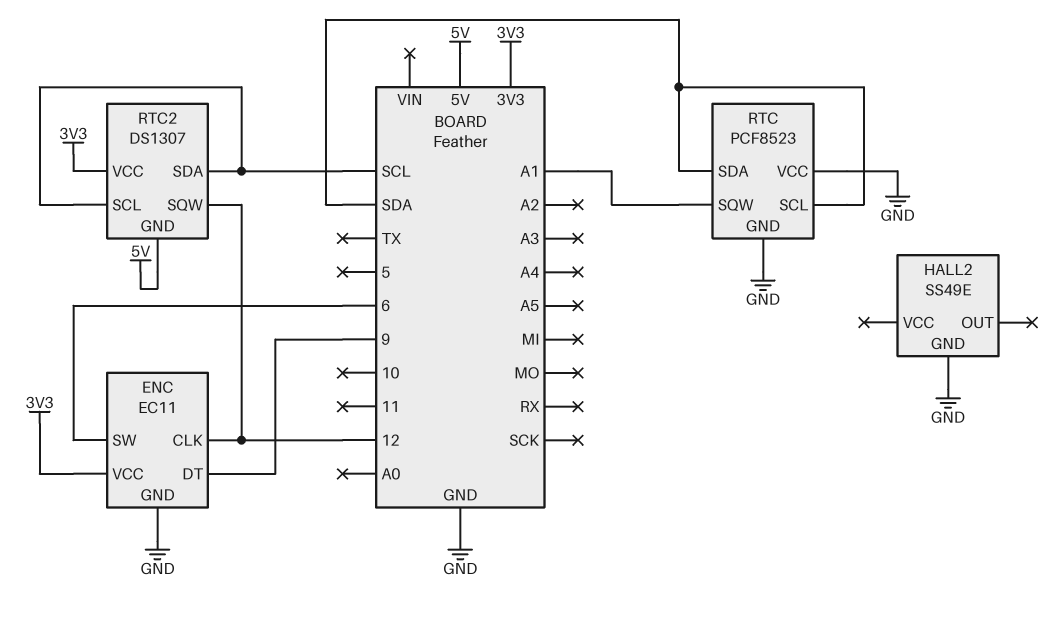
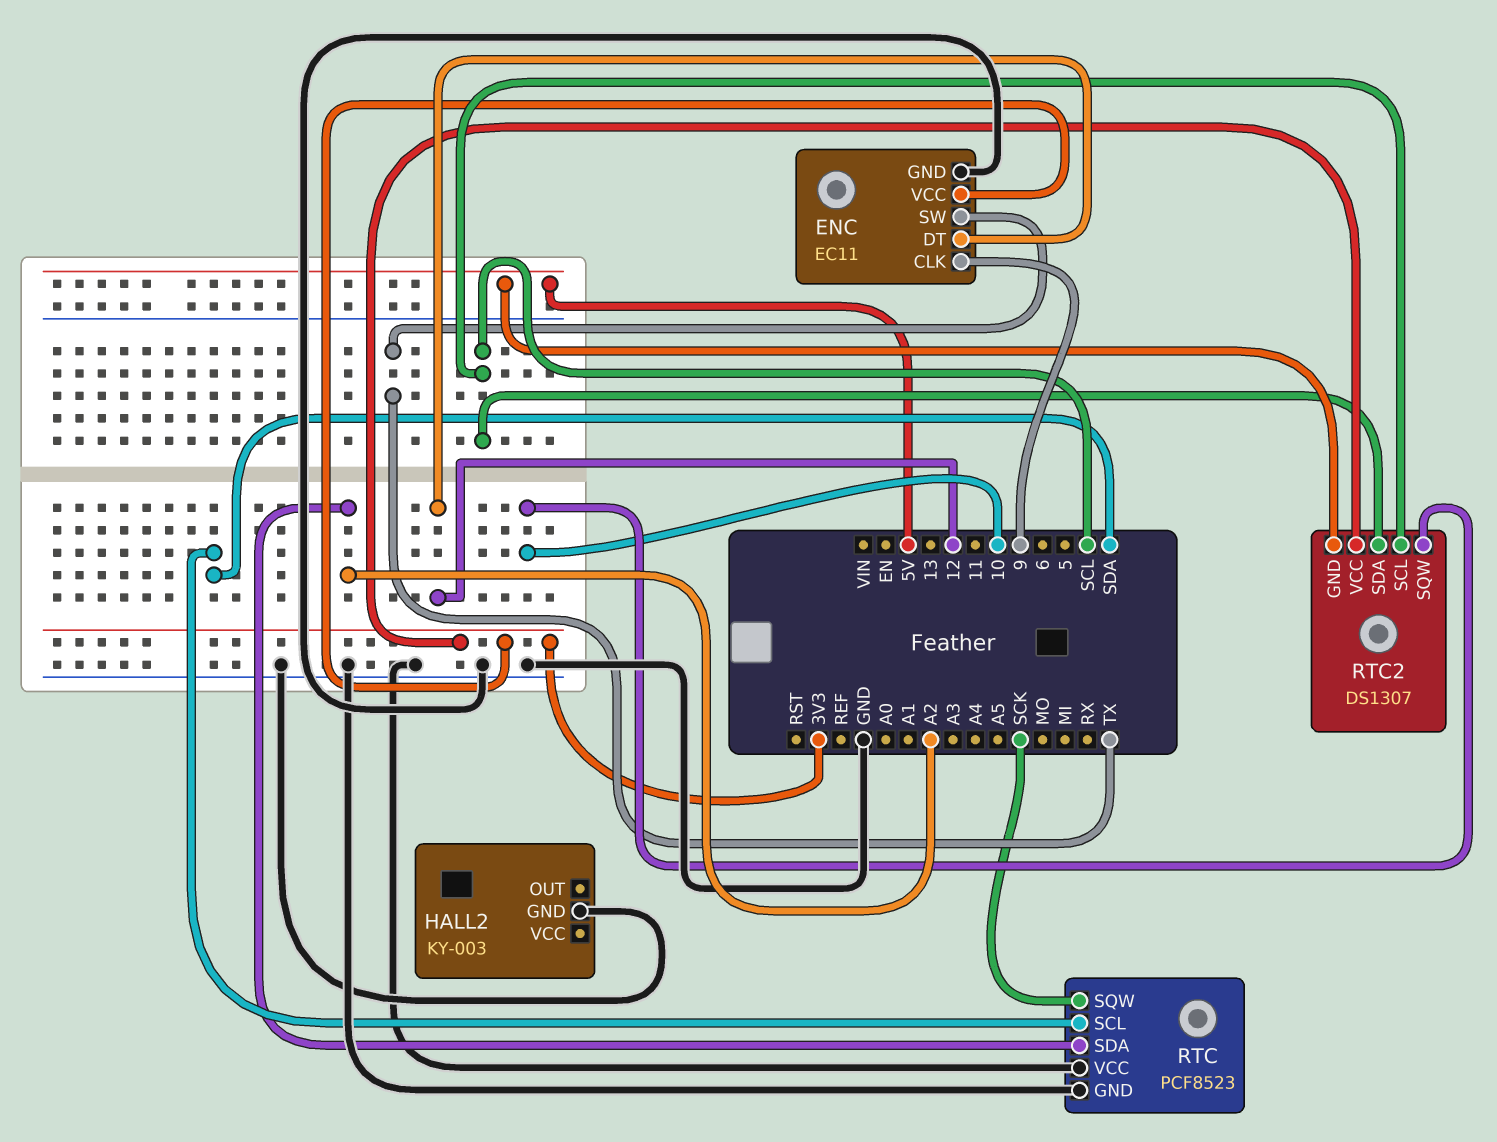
ENC pin CLK: 12 -> 9
ENC pin DT: 9 -> 12
ENC pin SW: 6 -> TX
HALL2: SS49E -> KY-003
RTC pin SDA: SDA -> A2
RTC pin SQW: A1 -> SCK
RTC2 pin SQW: 12 -> 10

